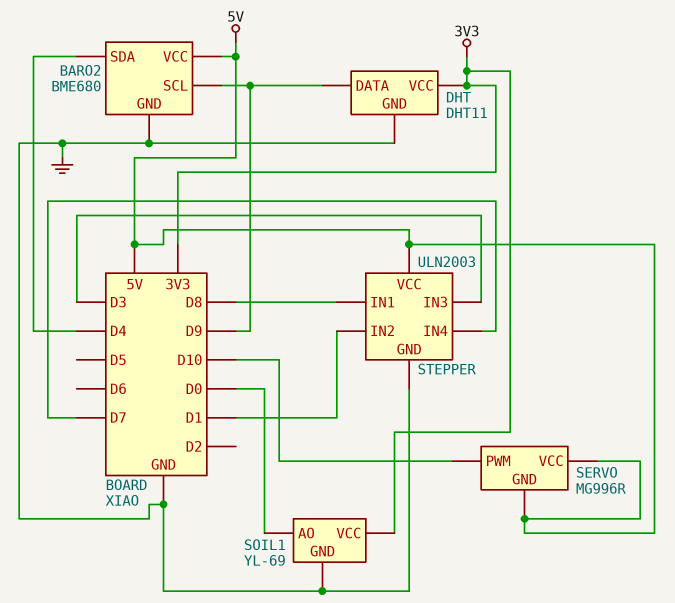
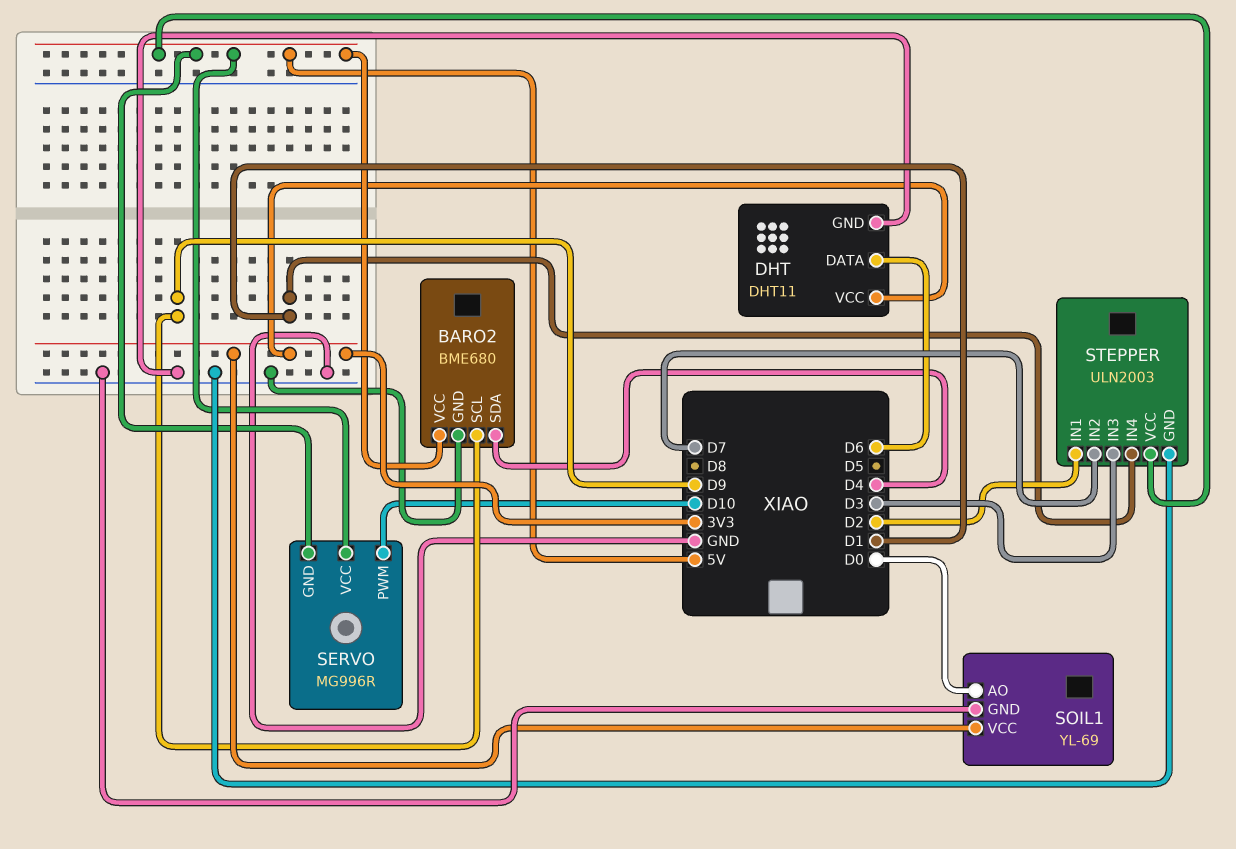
DHT pin DATA: D9 -> D6
STEPPER pin IN1: D8 -> D2
STEPPER pin IN2: D1 -> D7
STEPPER pin IN4: D7 -> D1

